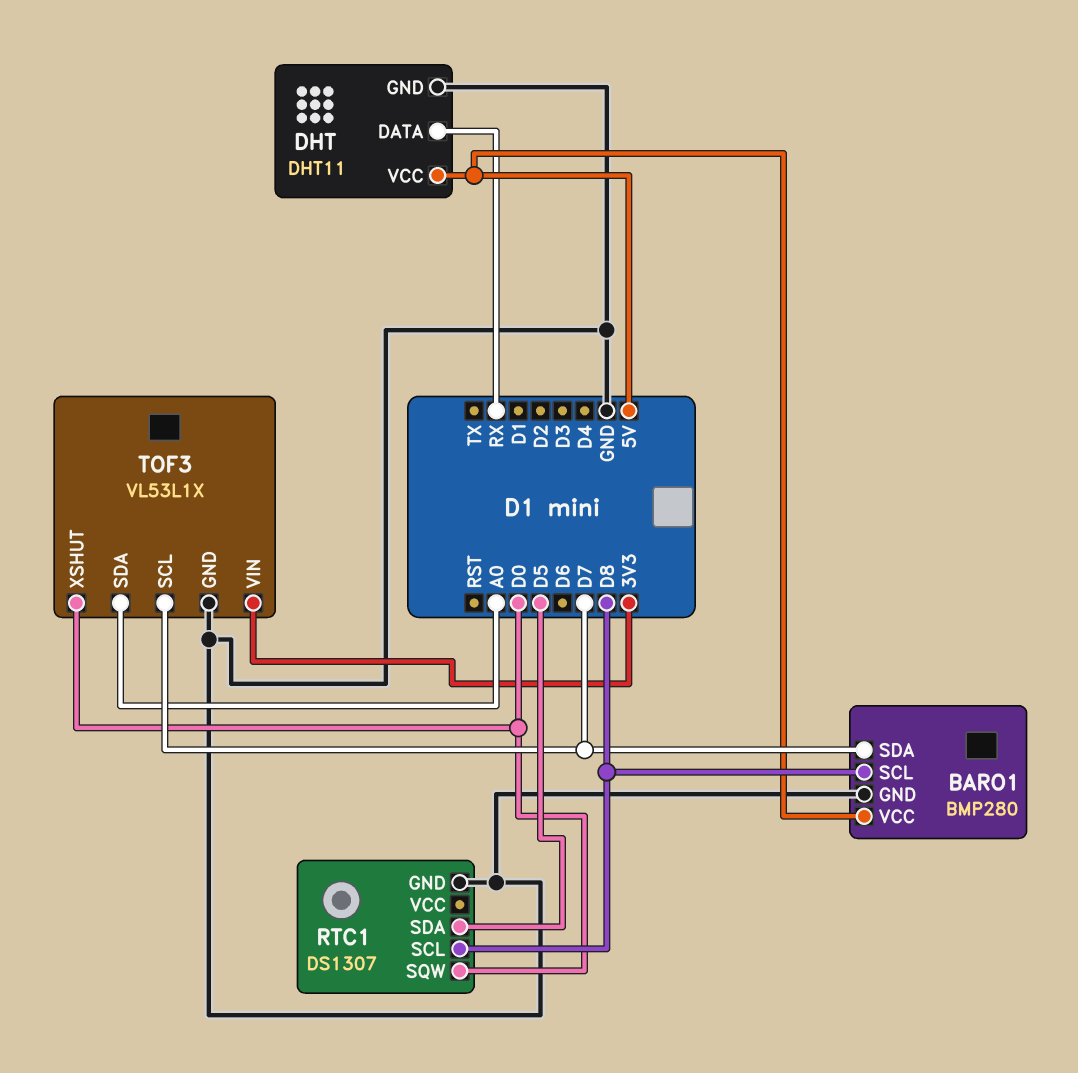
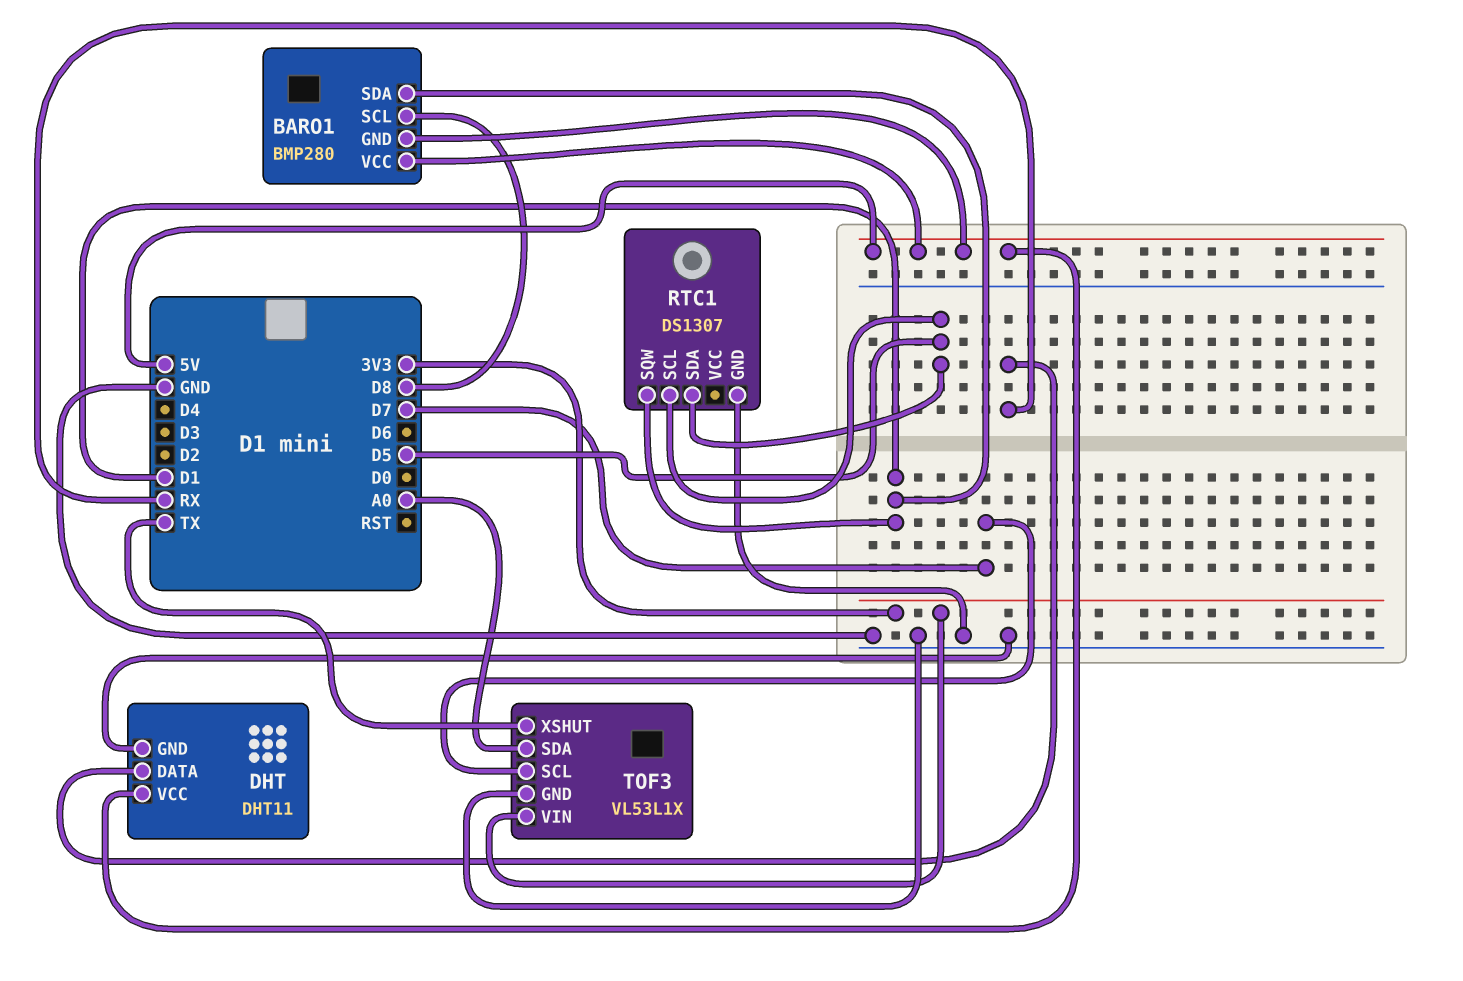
BARO1 pin GND: GND -> 5V
BARO1 pin SDA: D7 -> D1
RTC1 pin SCL: D8 -> D5
RTC1 pin SQW: D0 -> D1
TOF3 pin XSHUT: D0 -> TX

